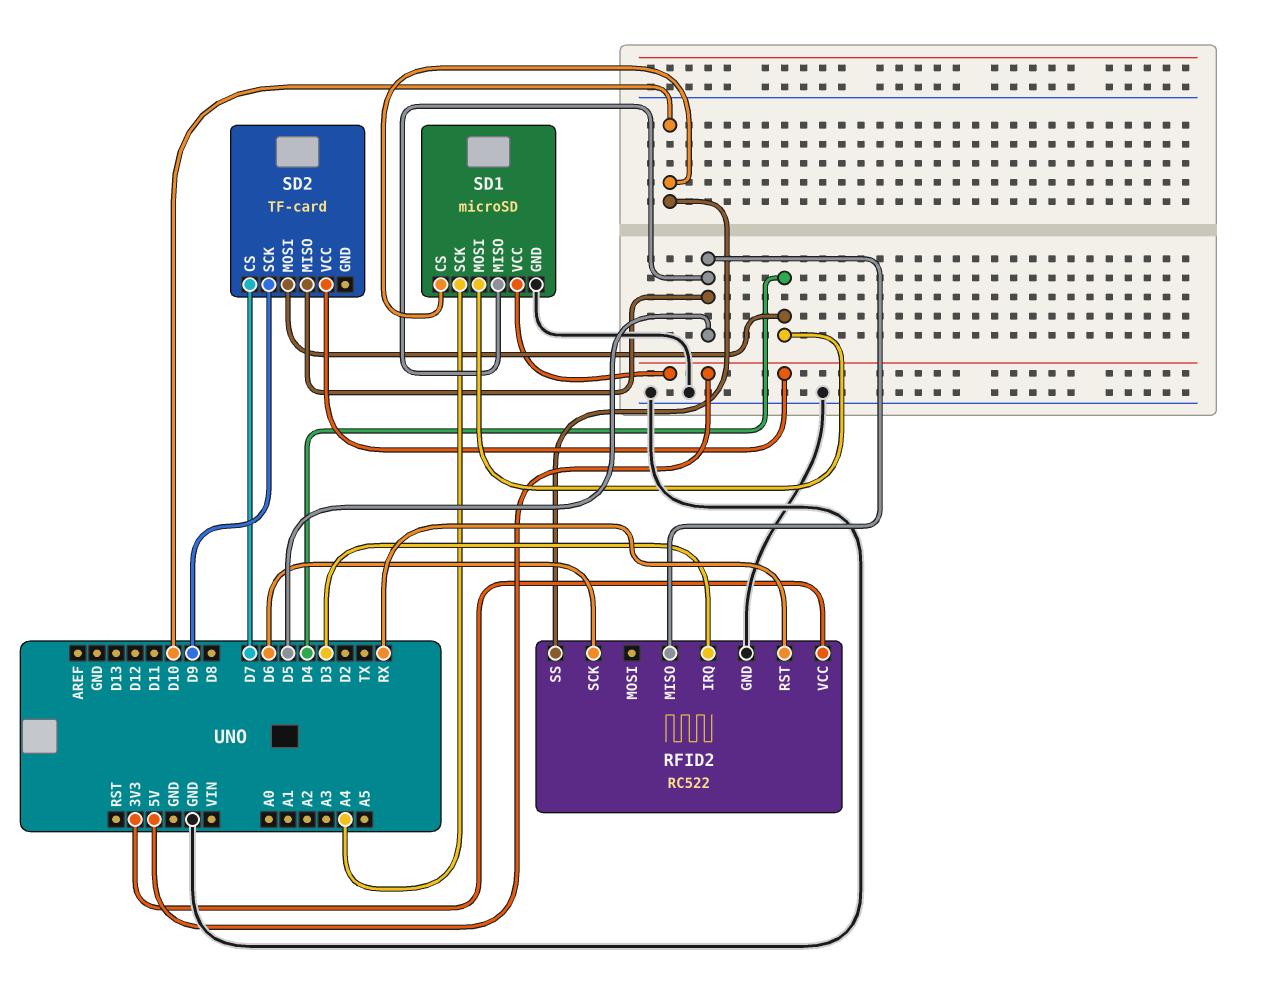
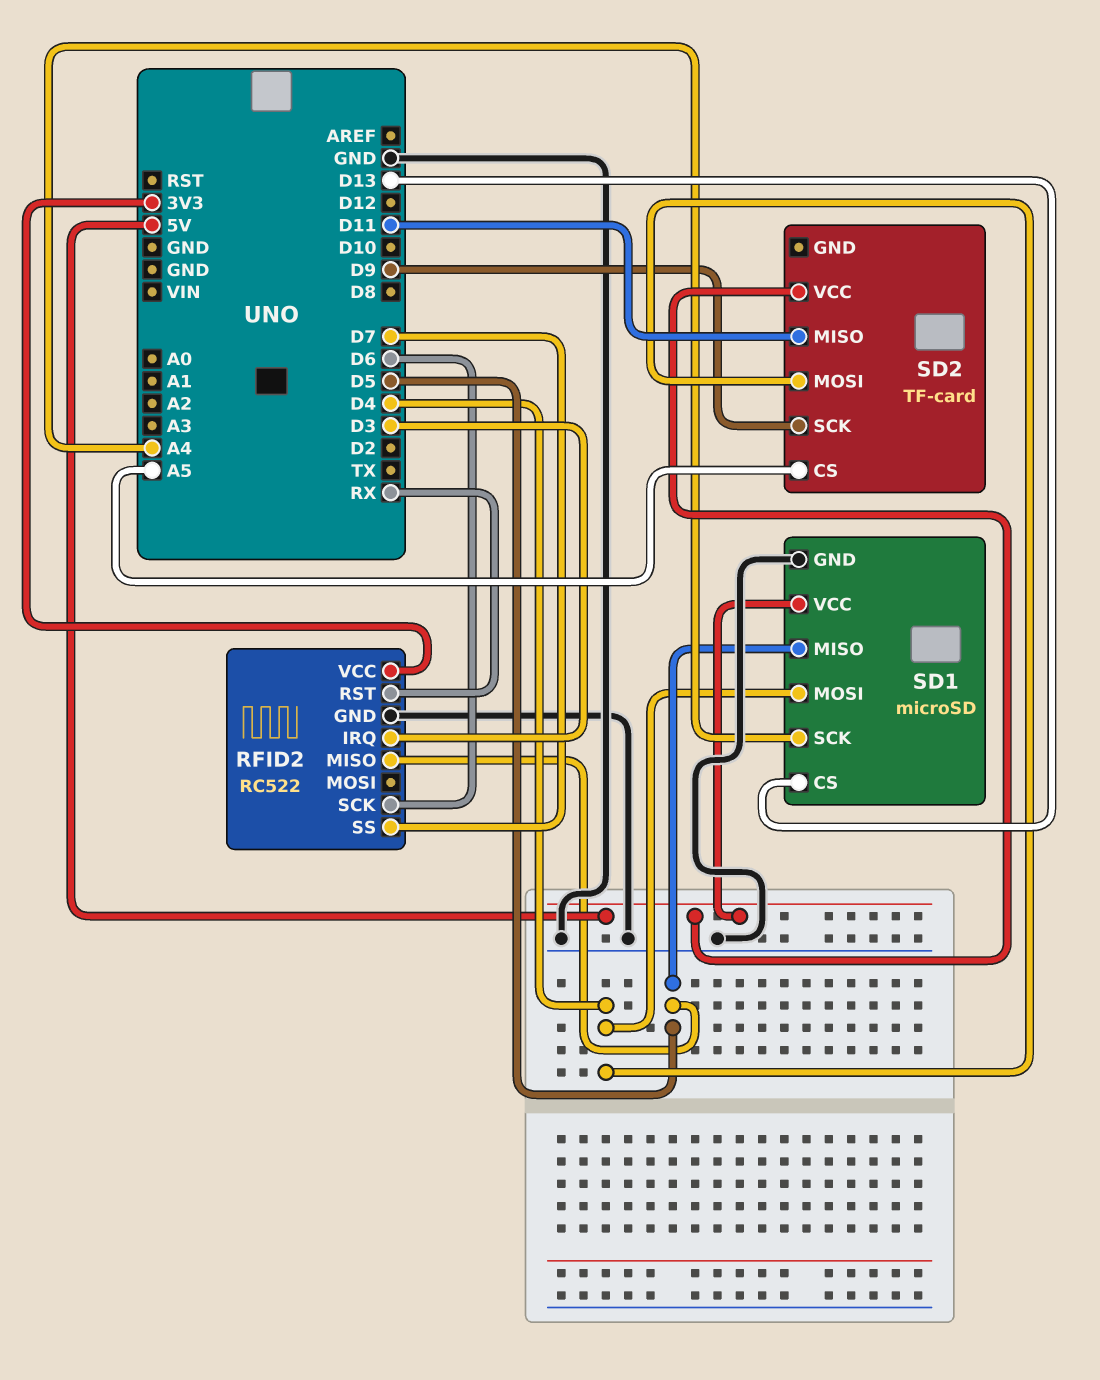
RFID2 pin SS: D10 -> D7
SD1 pin CS: D10 -> D13
SD2 pin CS: D7 -> A5
SD2 pin MISO: D5 -> D11

